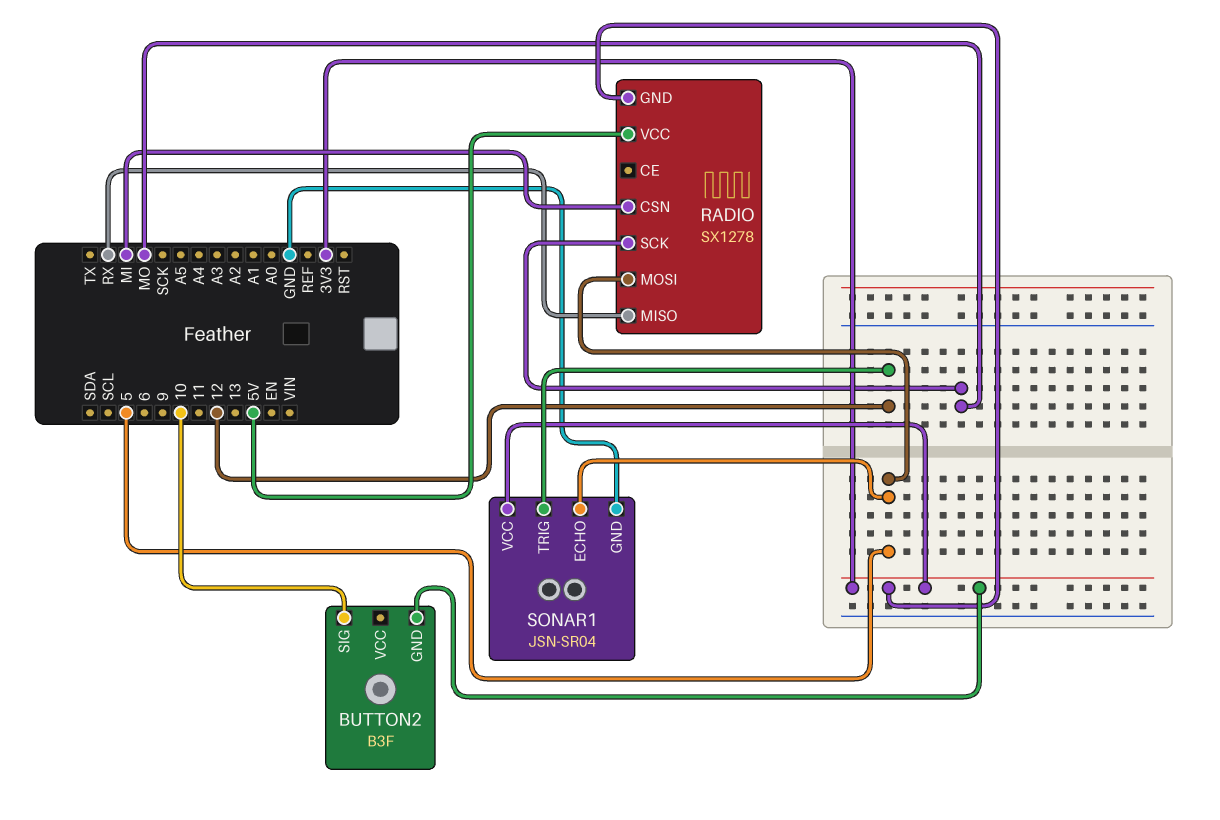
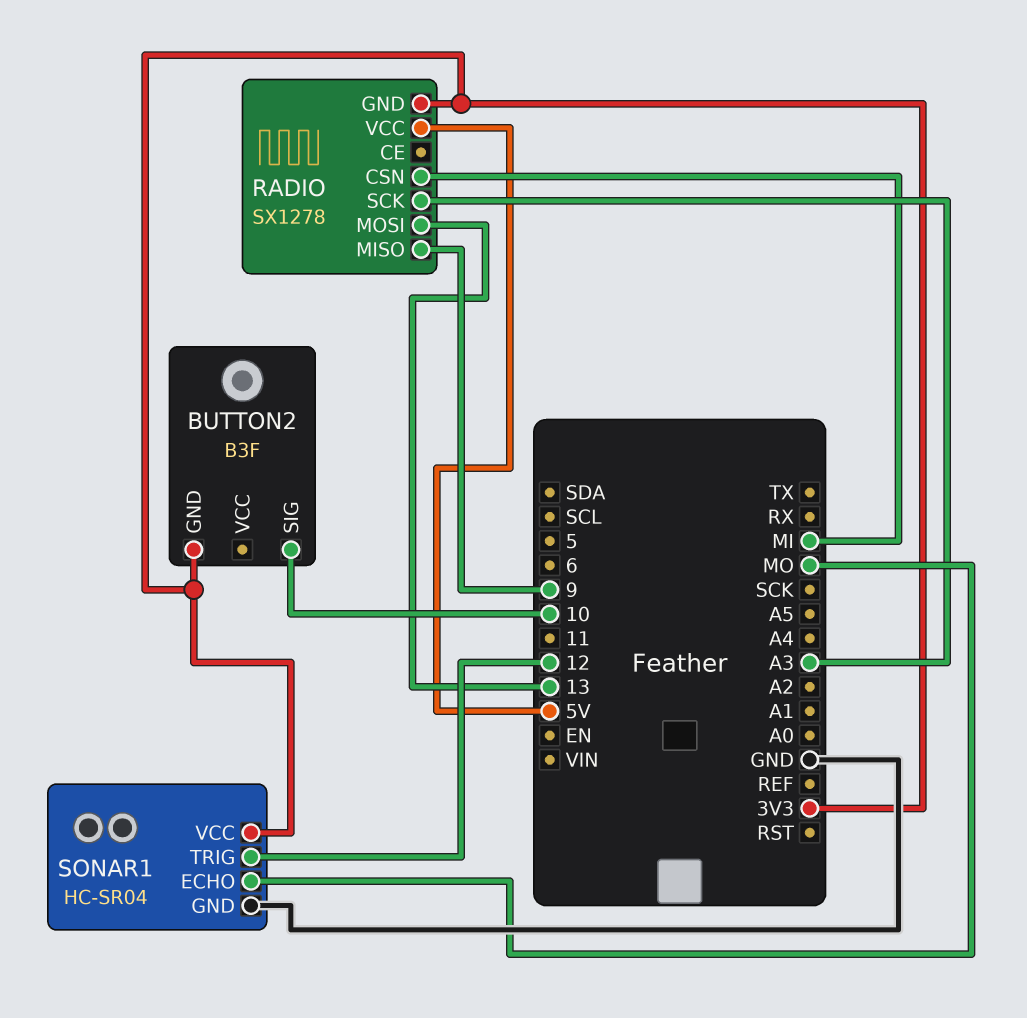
RADIO pin MISO: RX -> 9
RADIO pin MOSI: 5 -> 13
RADIO pin SCK: MO -> A3
SONAR1: JSN-SR04 -> HC-SR04
SONAR1 pin ECHO: 5 -> MO

